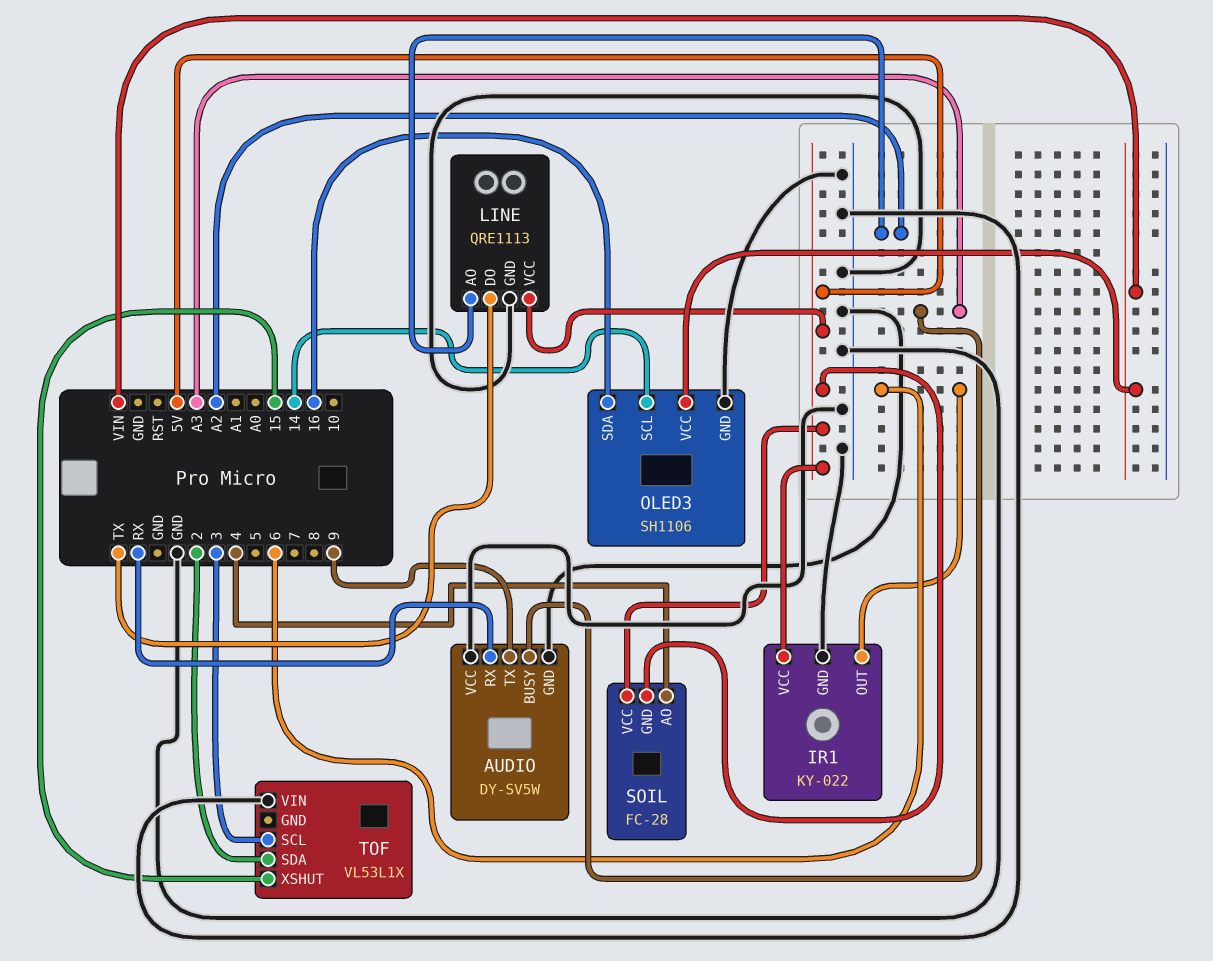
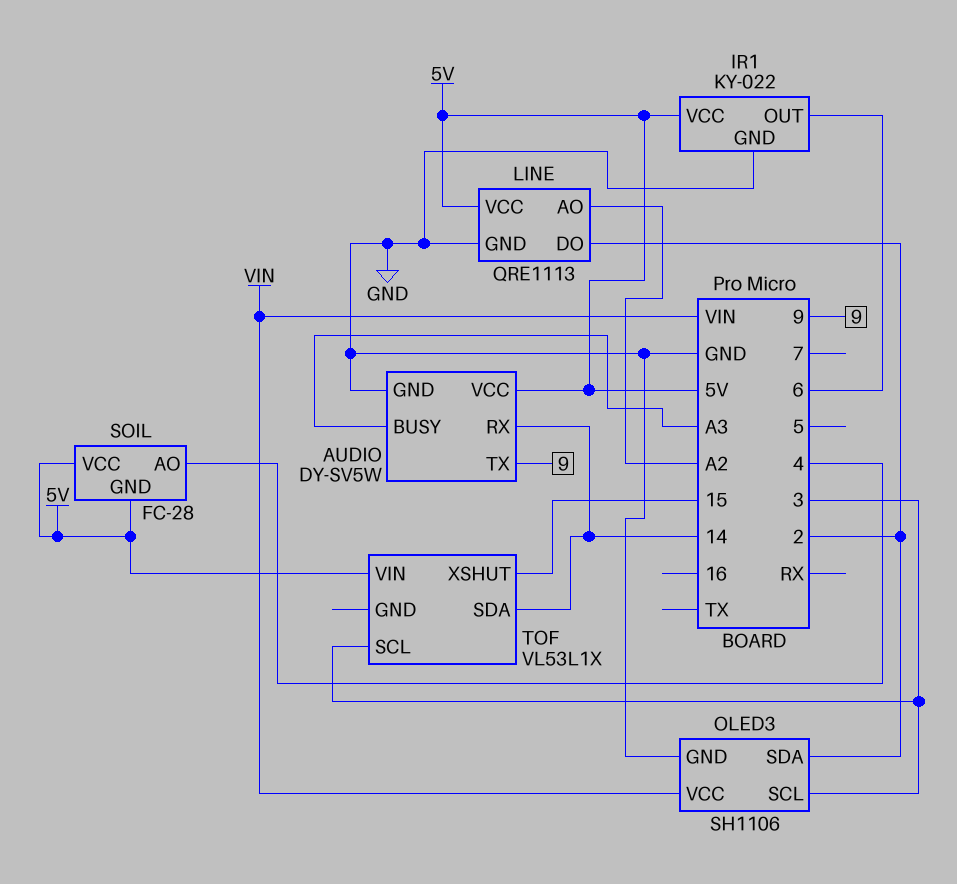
AUDIO pin RX: RX -> 14
AUDIO pin VCC: GND -> 5V
LINE pin DO: TX -> 2
OLED3 pin SCL: 14 -> 3
OLED3 pin SDA: 16 -> 2
TOF pin SDA: 2 -> 14
TOF pin VIN: GND -> 5V

